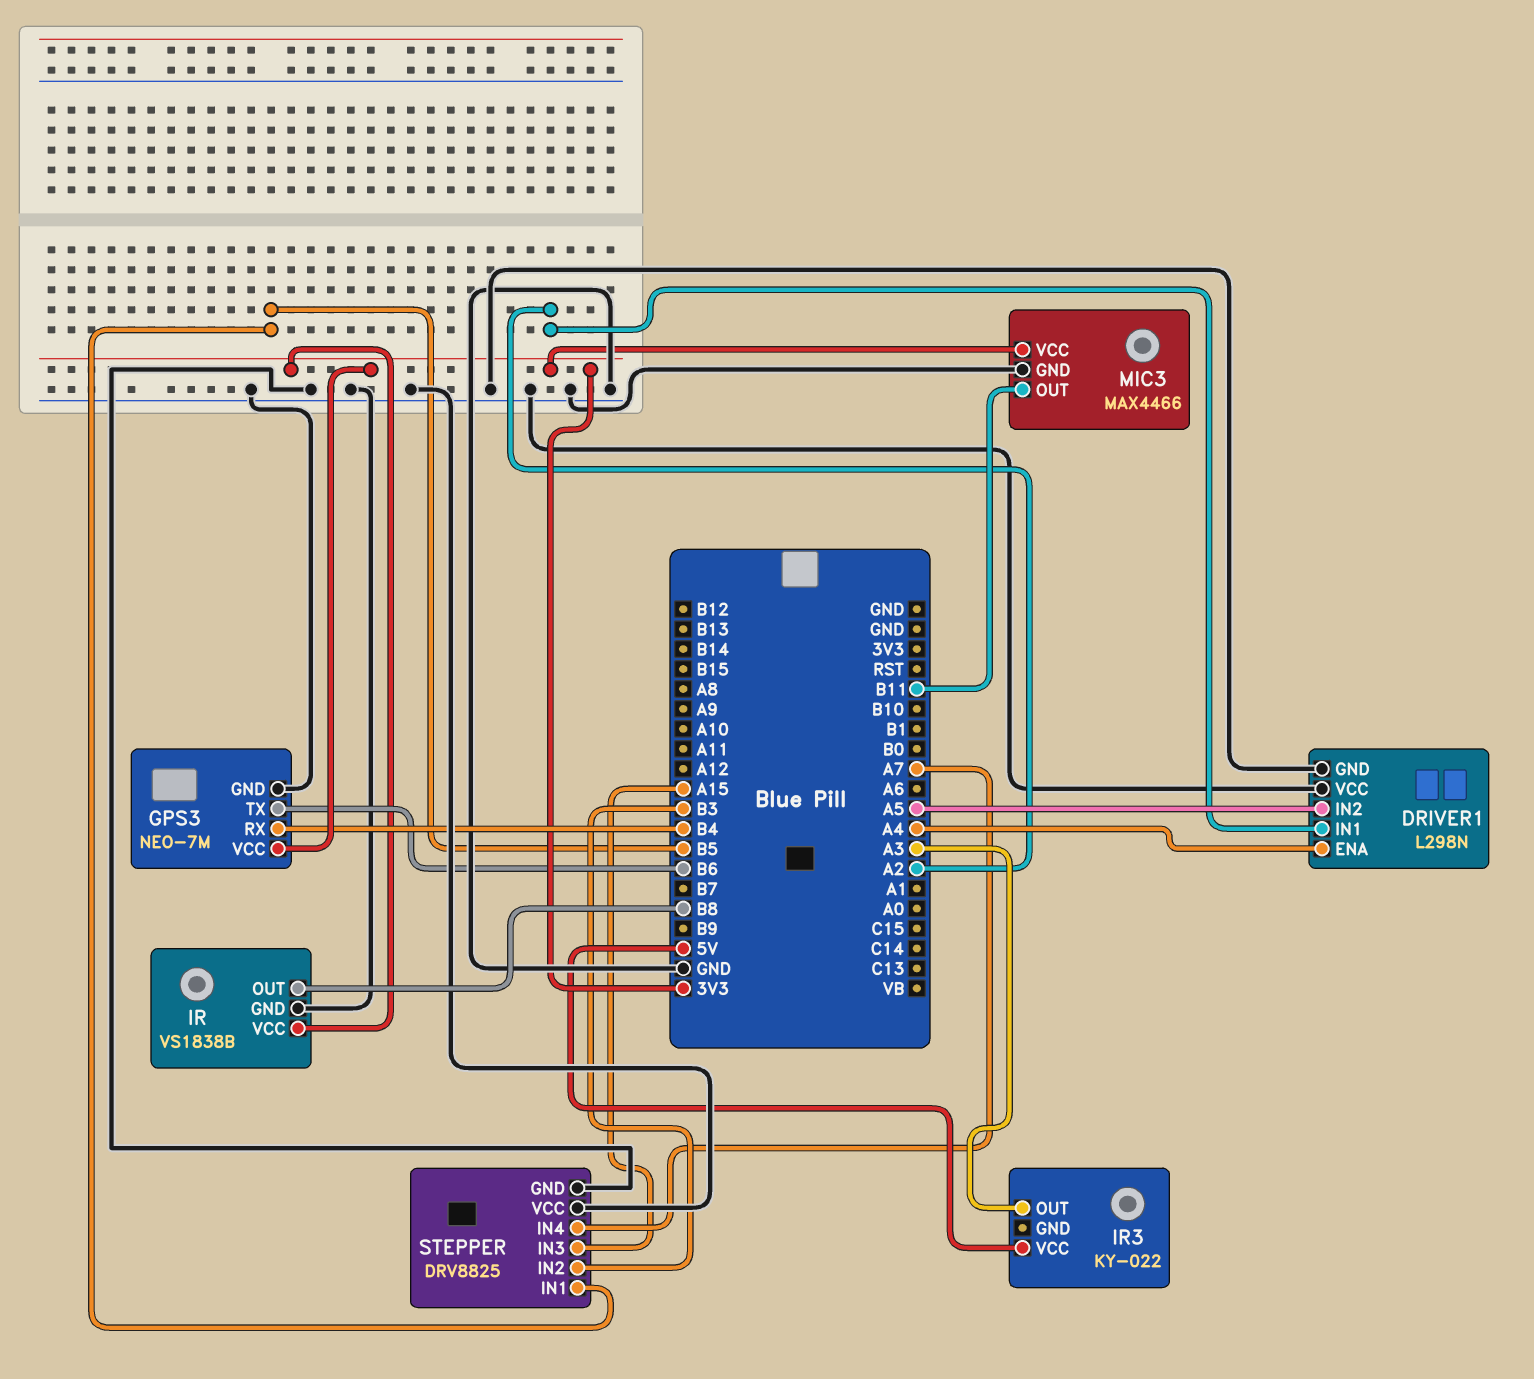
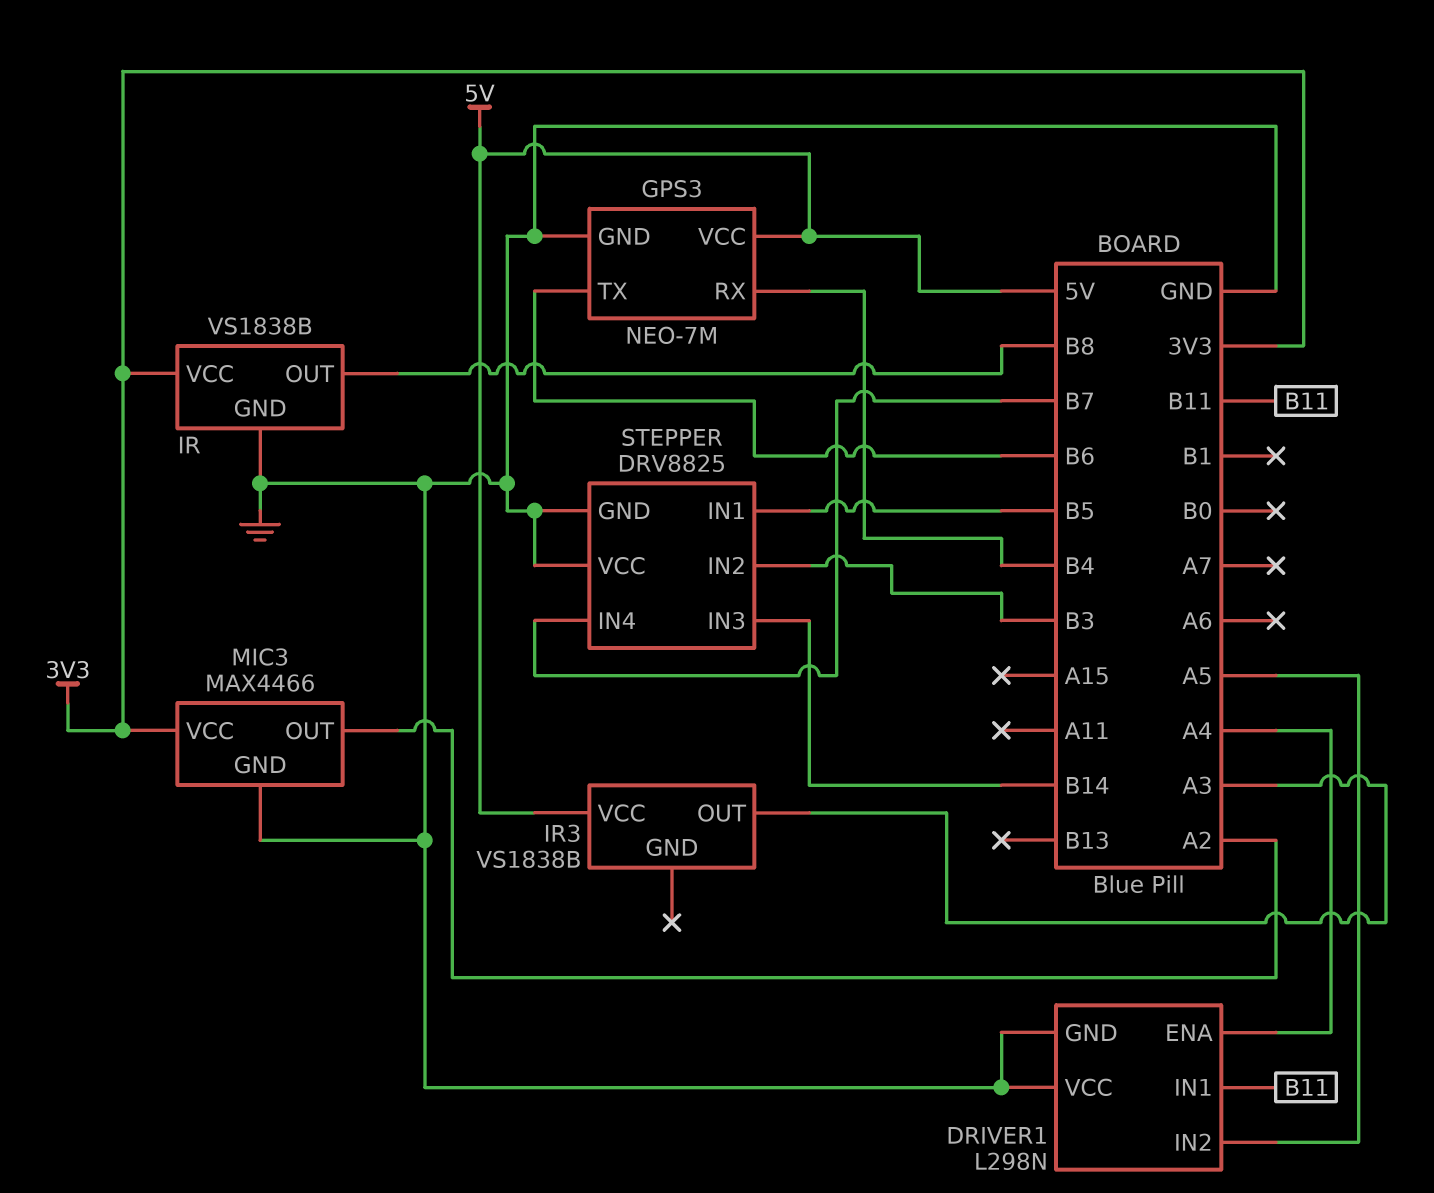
DRIVER1 pin IN1: A2 -> B11
GPS3 pin VCC: 3V3 -> 5V
IR3: KY-022 -> VS1838B
MIC3 pin OUT: B11 -> A2
STEPPER pin IN3: A15 -> B14
STEPPER pin IN4: A7 -> B7

